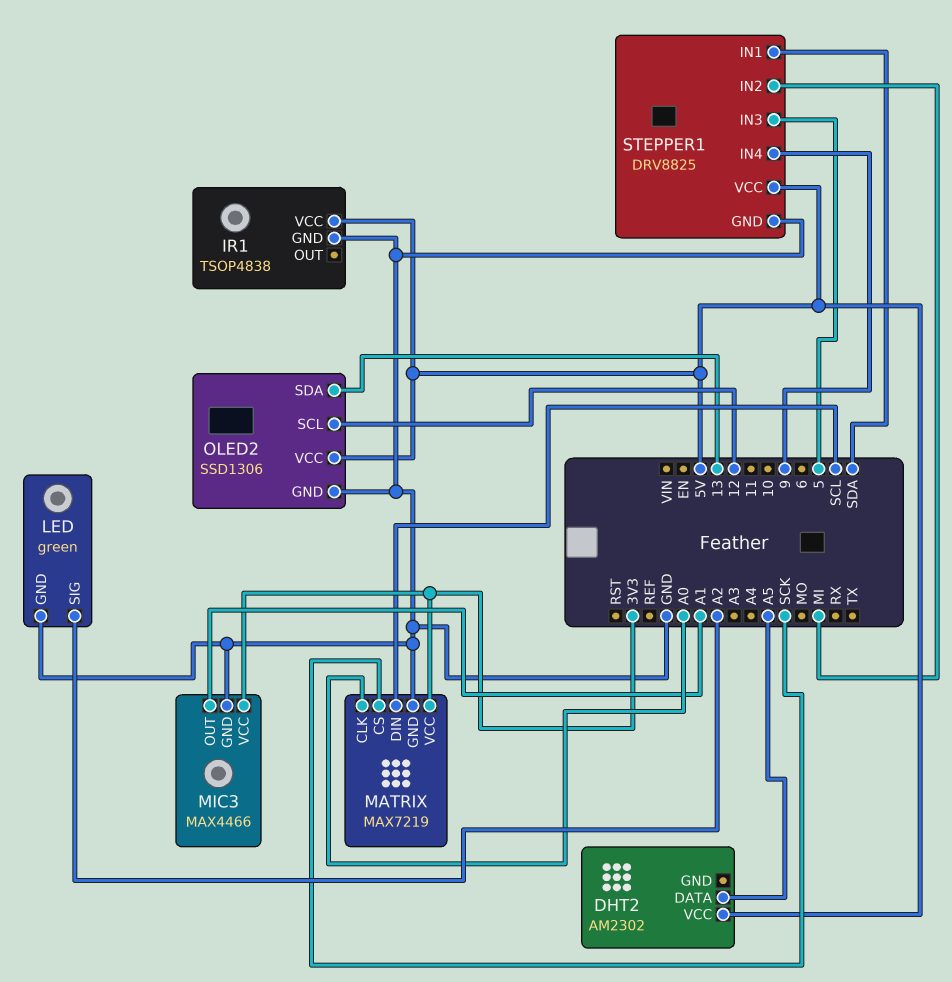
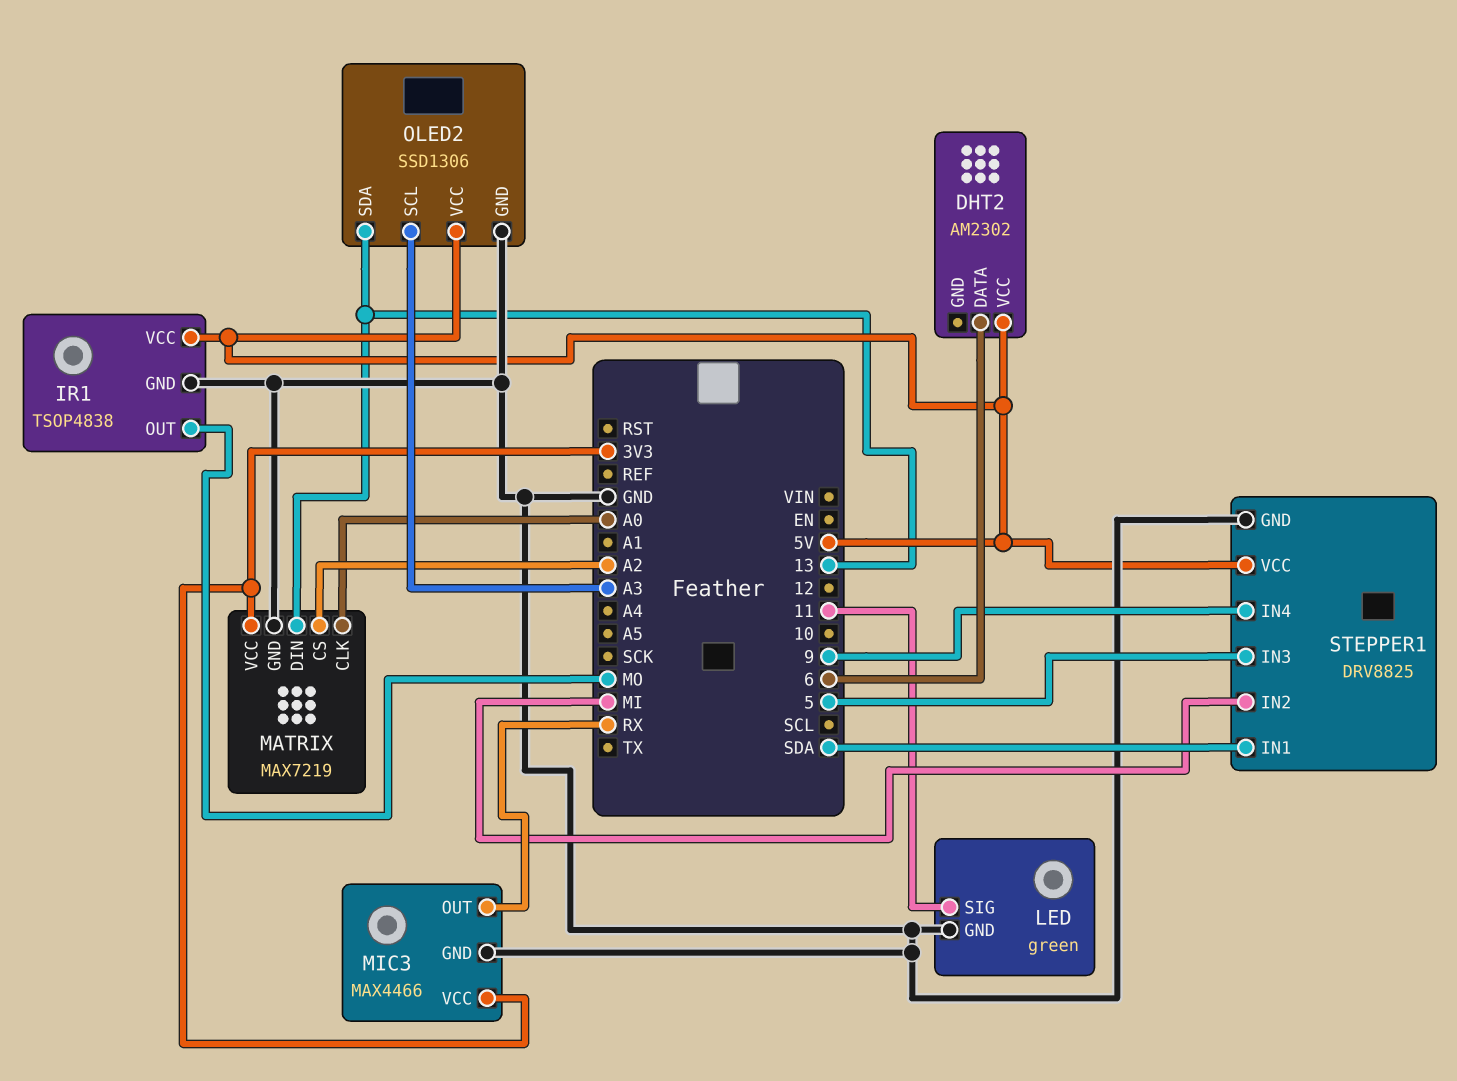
DHT2 pin DATA: A5 -> 6
IR1 pin OUT: none -> MO
LED pin SIG: A2 -> 11
MATRIX pin CS: SCK -> A2
MATRIX pin DIN: SCL -> 13
MIC3 pin OUT: A1 -> RX
OLED2 pin SCL: 12 -> A3

